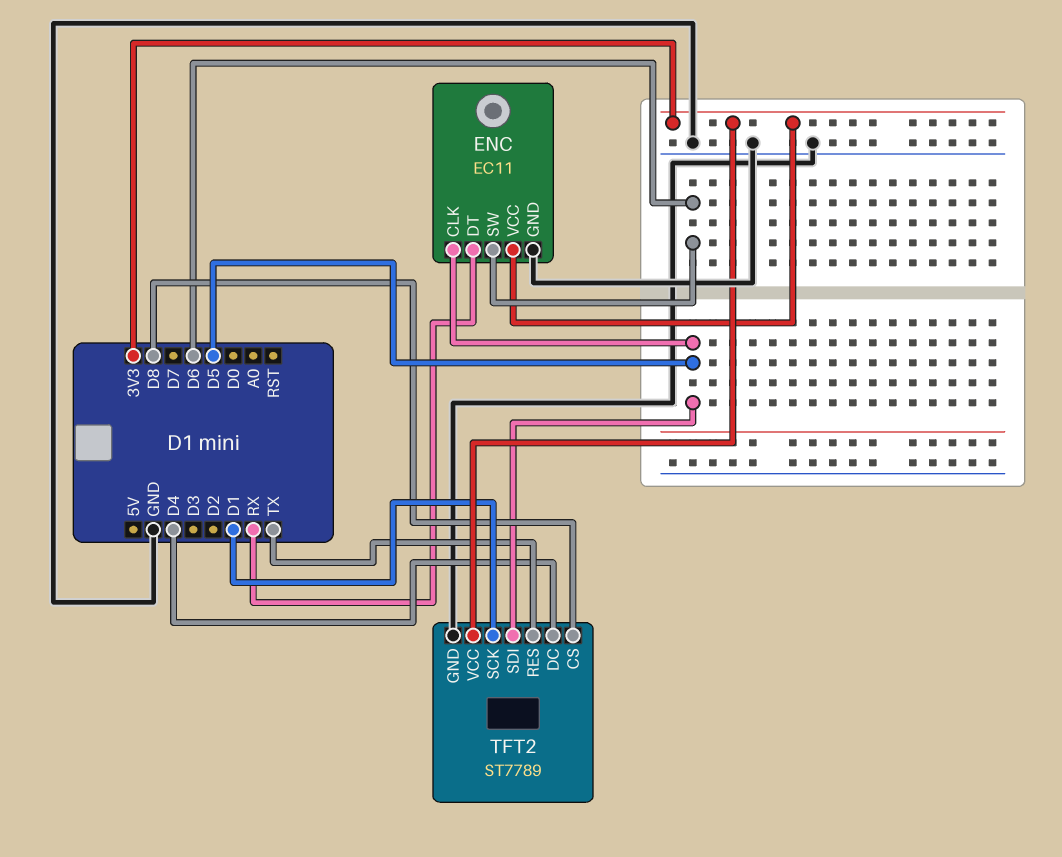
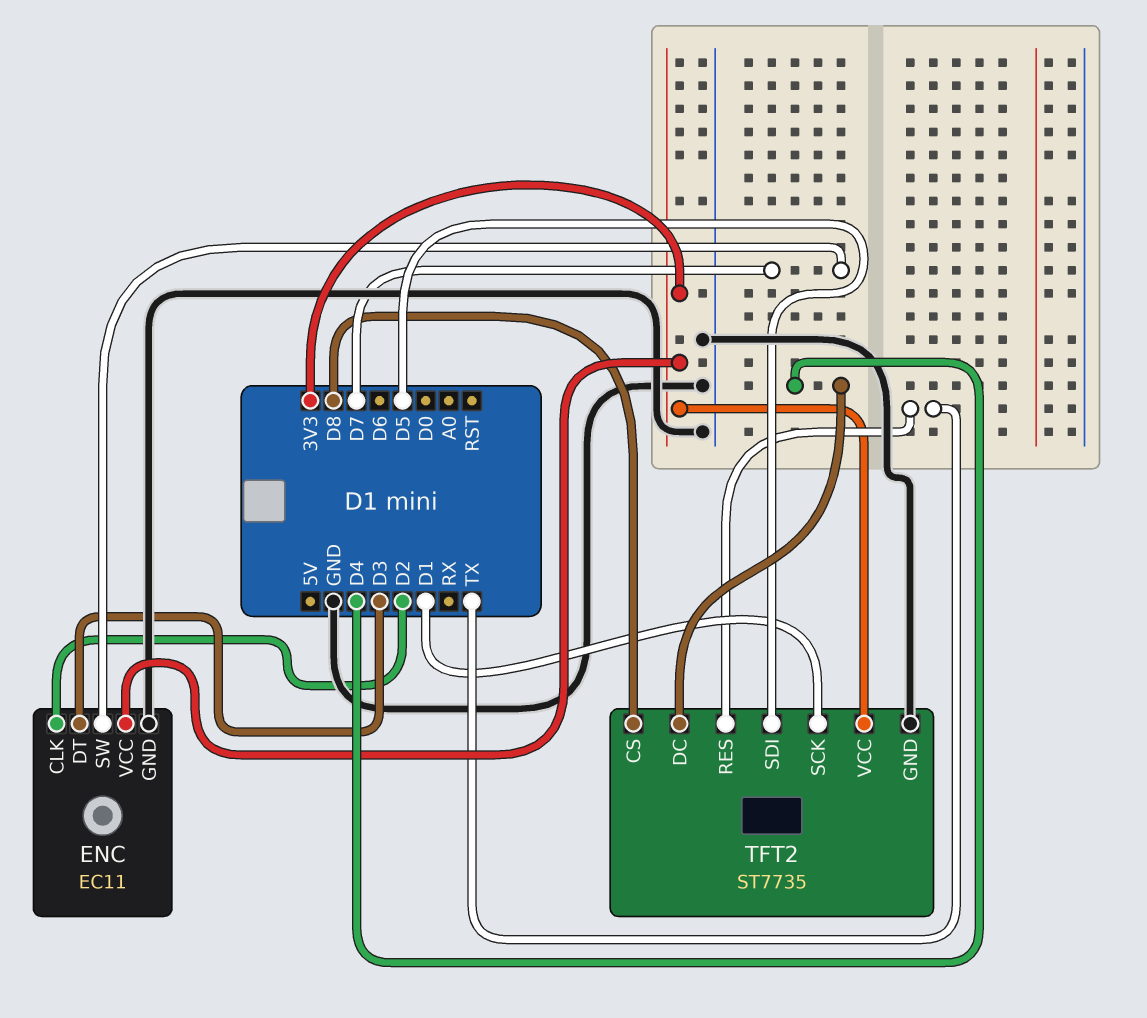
ENC pin CLK: D5 -> D2
ENC pin DT: RX -> D3
ENC pin SW: D6 -> D7
TFT2: ST7789 -> ST7735

